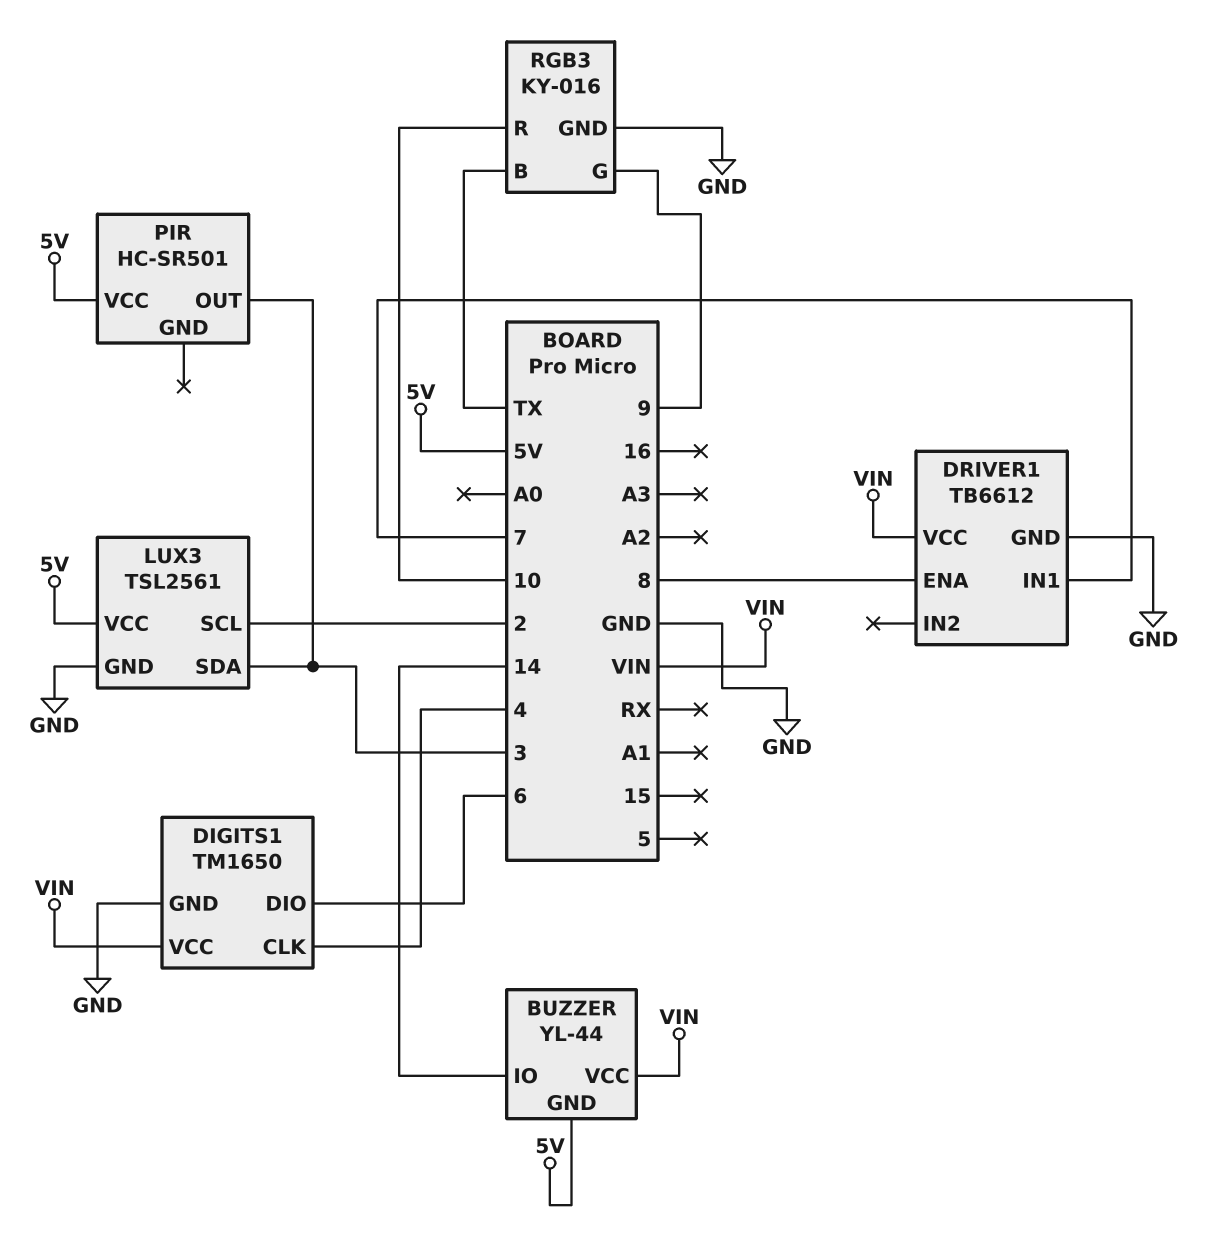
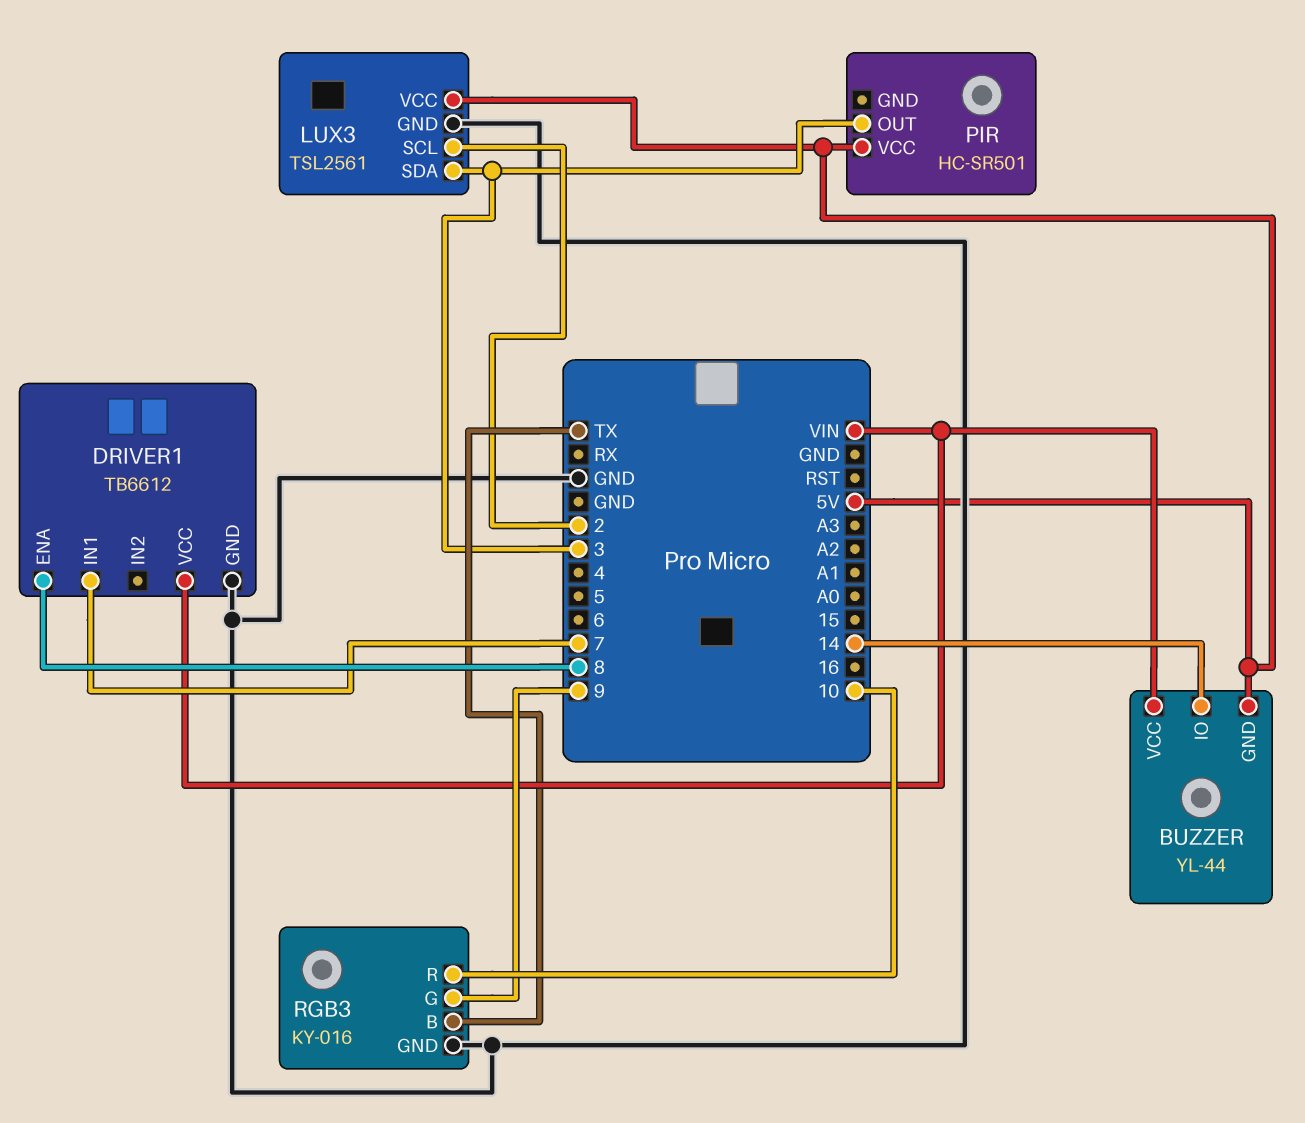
DIGITS1: TM1650 -> none
DIGITS1 pin CLK: 4 -> none
DIGITS1 pin DIO: 6 -> none
DIGITS1 pin GND: GND -> none
DIGITS1 pin VCC: VIN -> none

